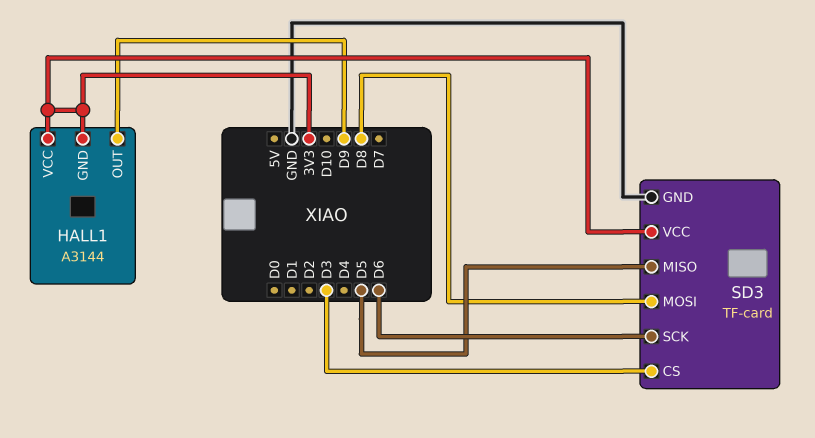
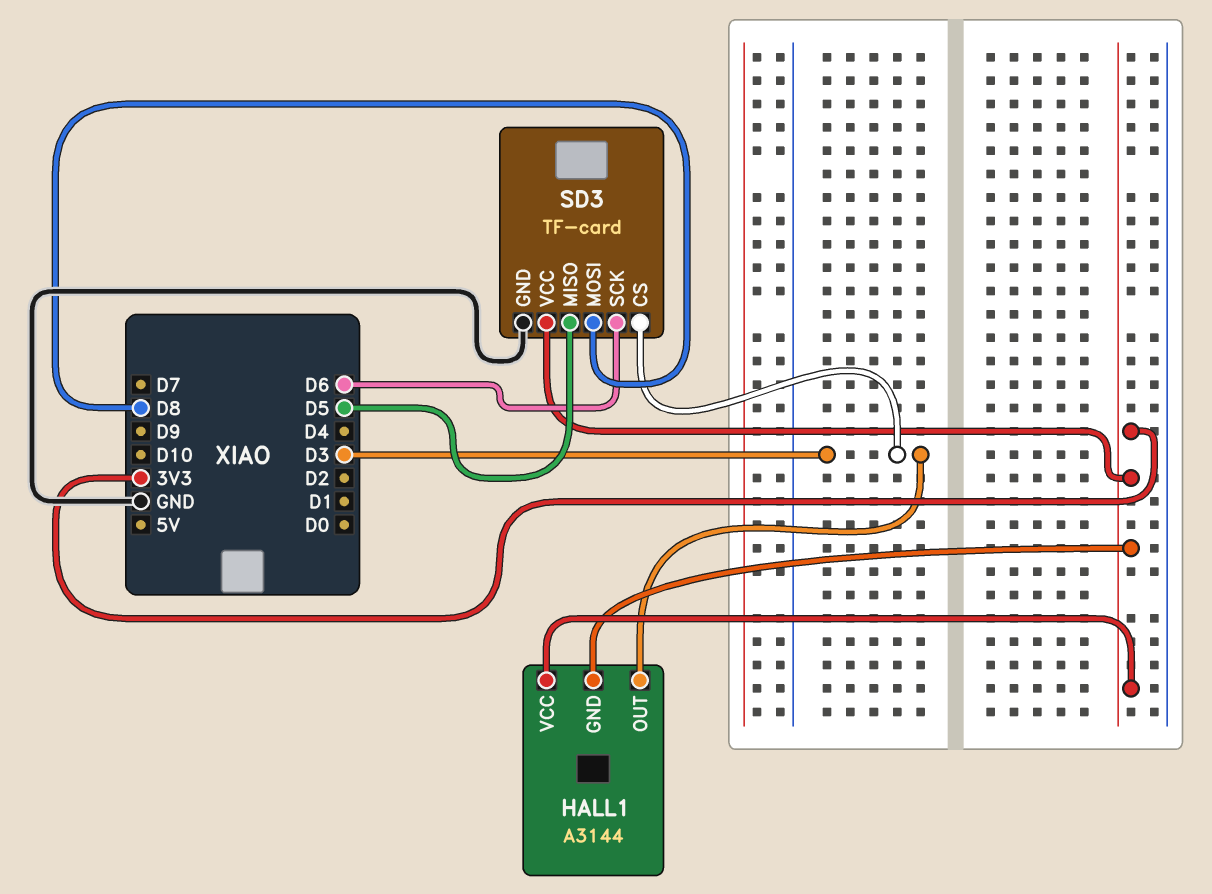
HALL1 pin OUT: D9 -> D3

